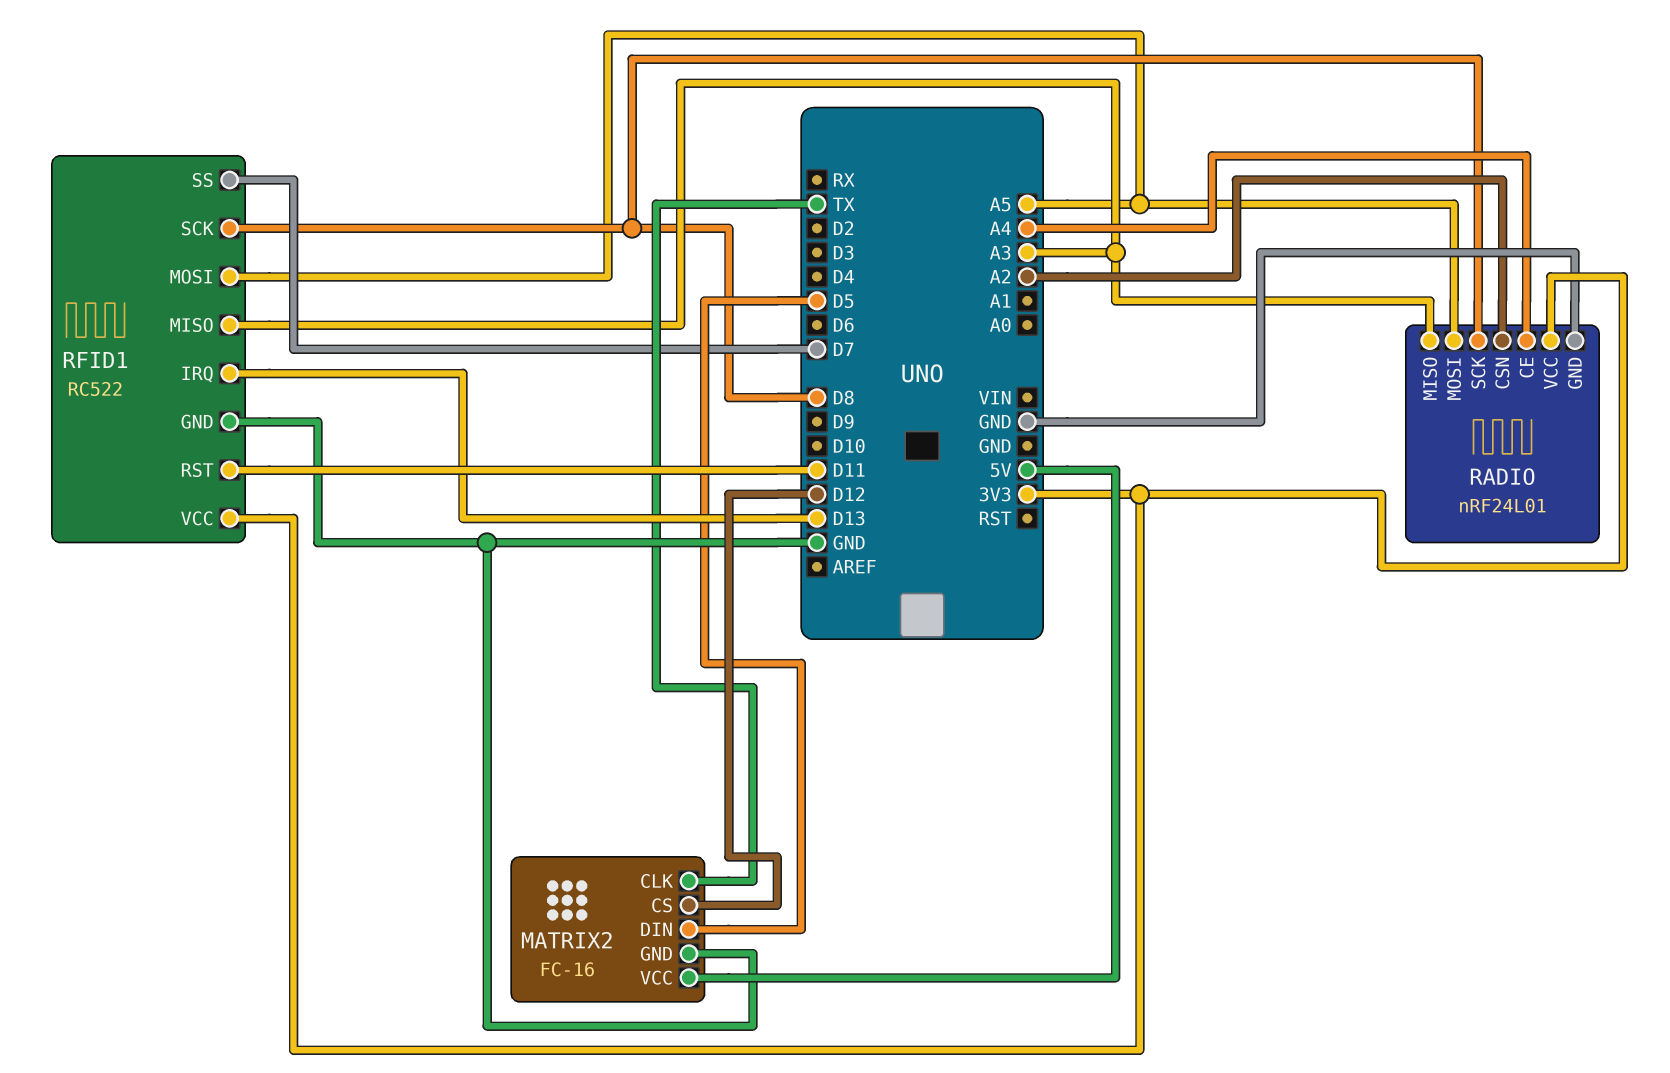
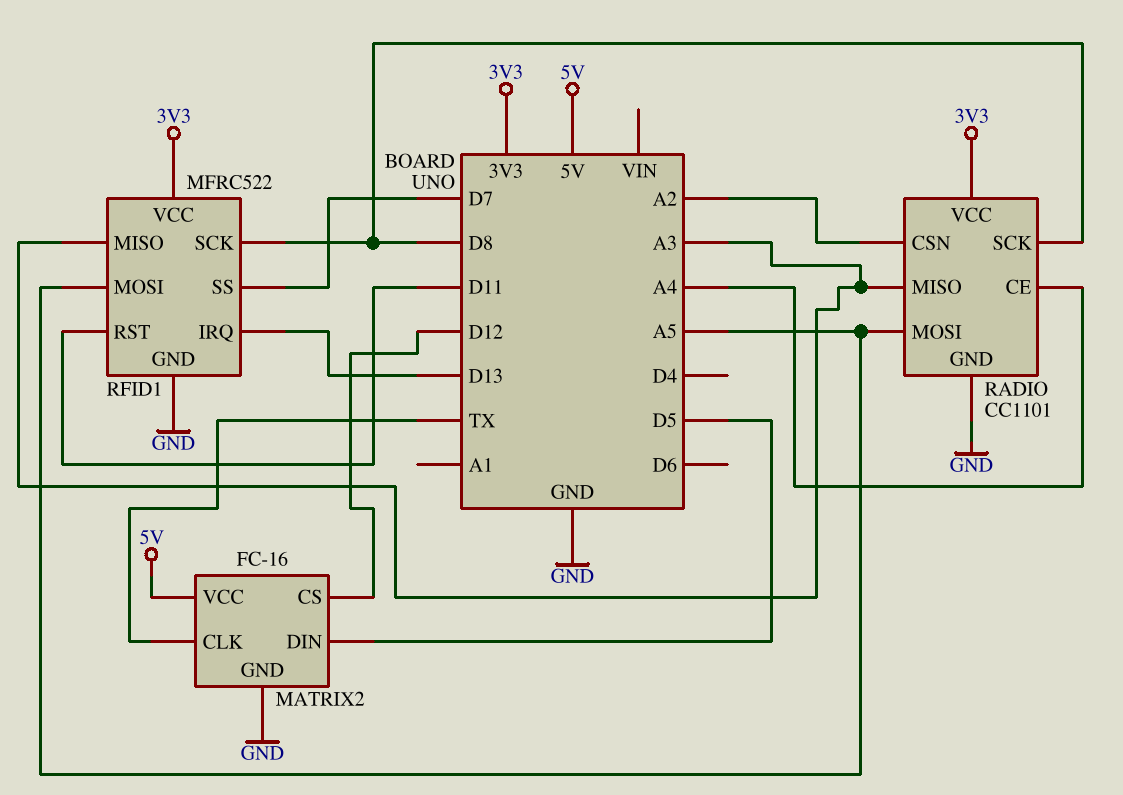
RADIO: nRF24L01 -> CC1101
RFID1: RC522 -> MFRC522

